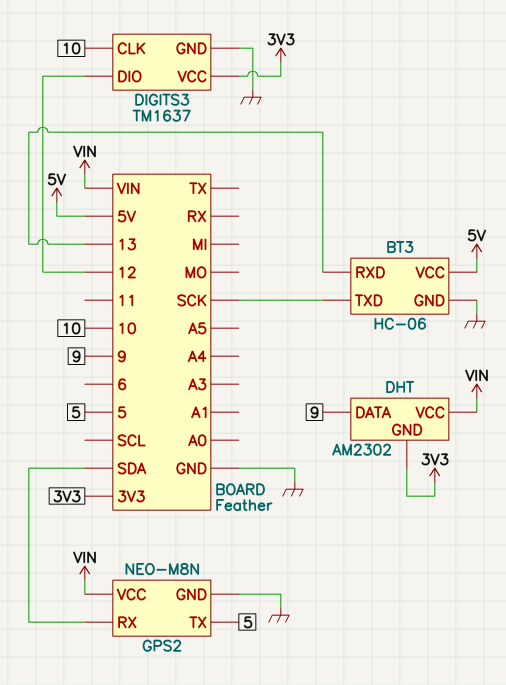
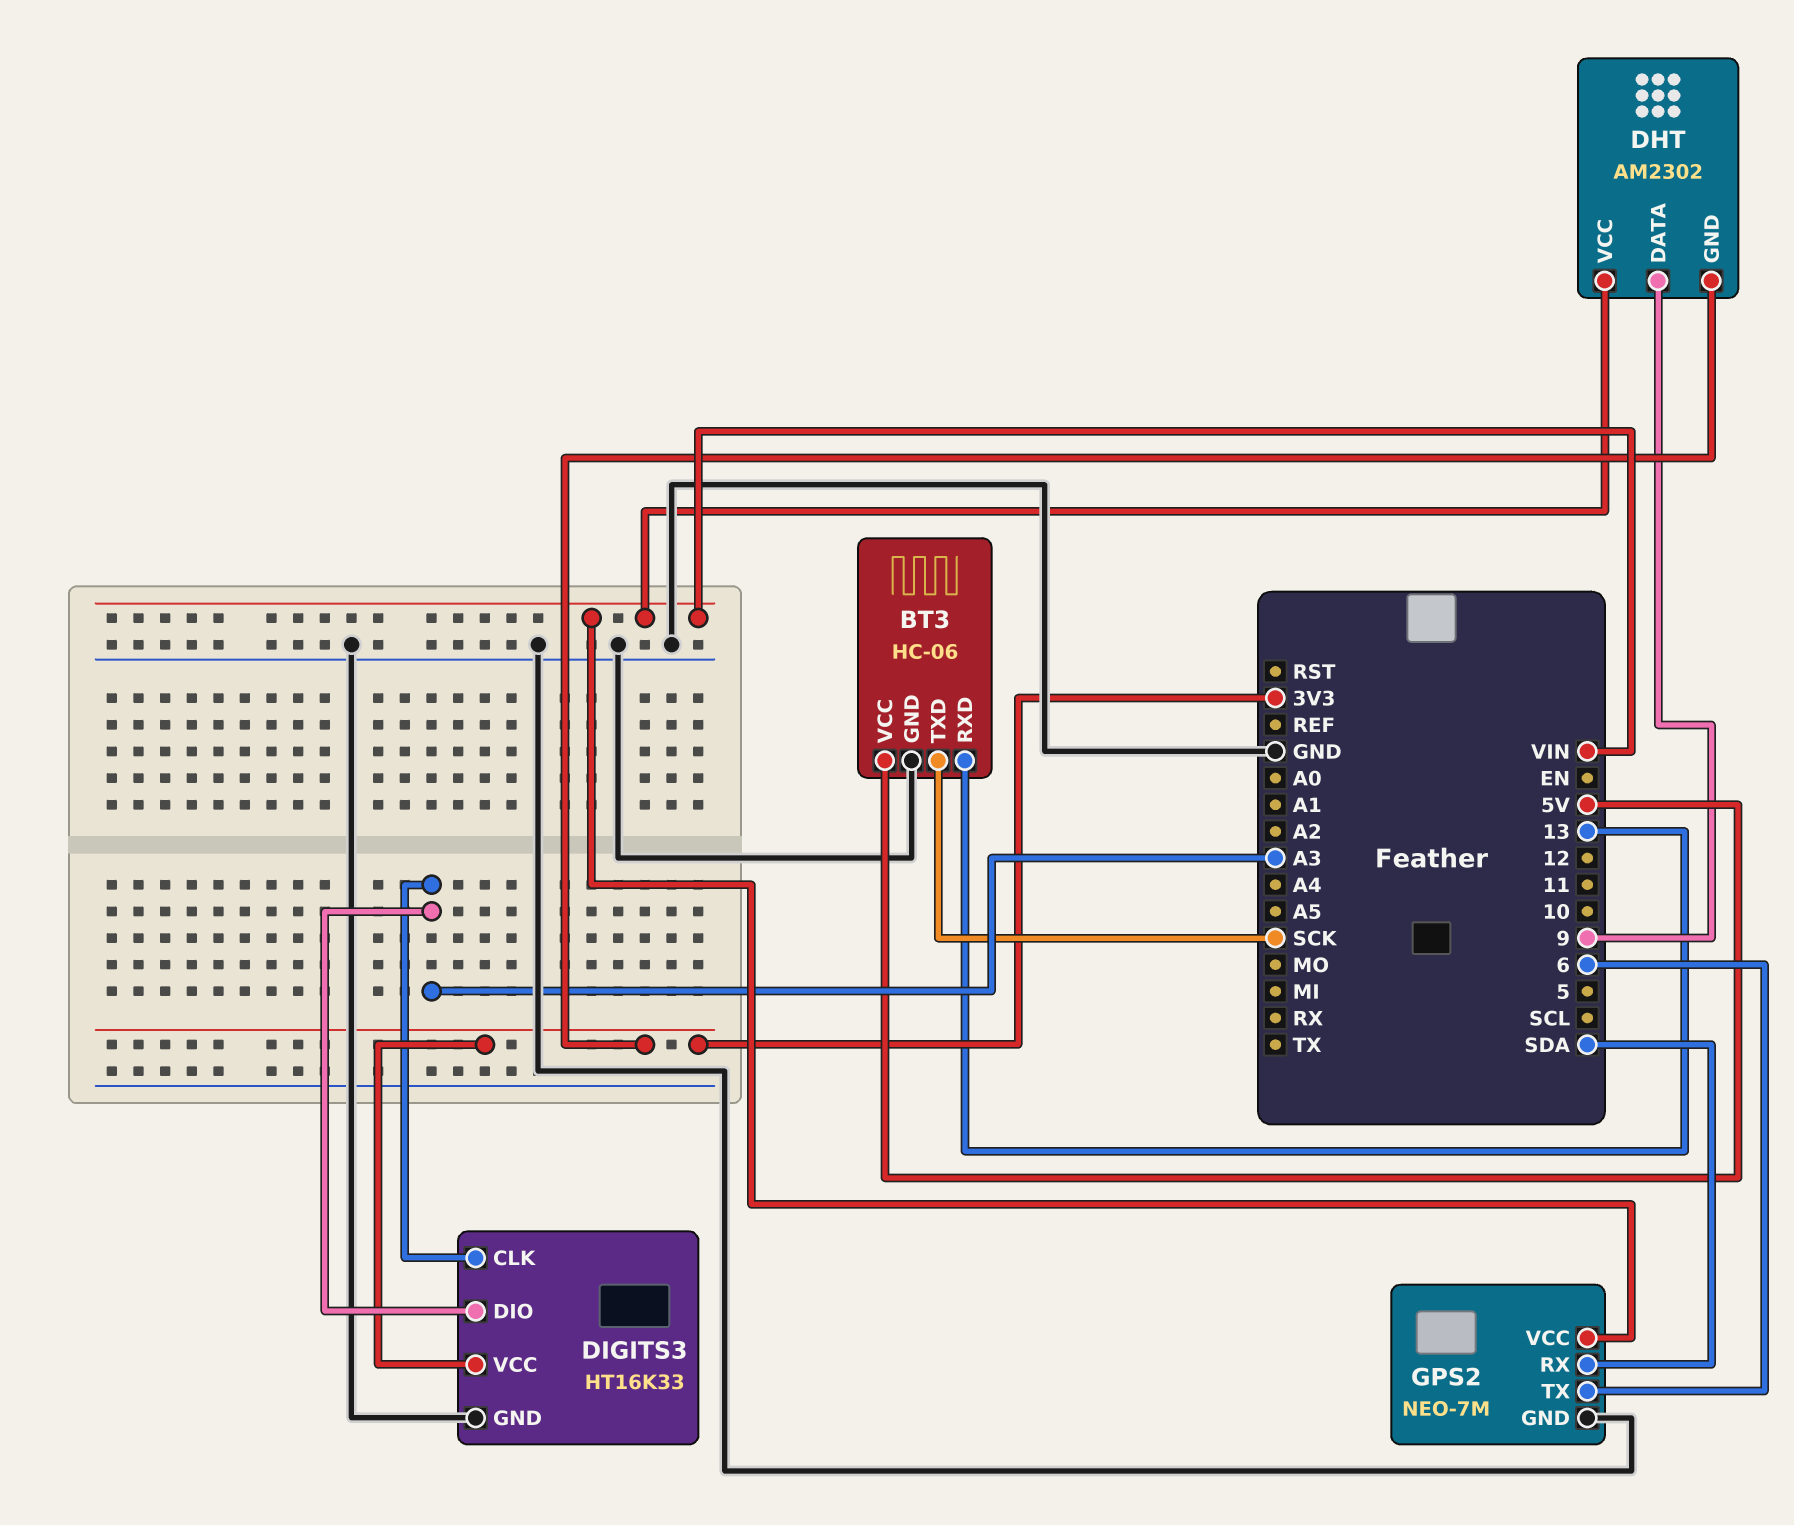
DIGITS3: TM1637 -> HT16K33
DIGITS3 pin CLK: 10 -> A3
DIGITS3 pin DIO: 12 -> A3
GPS2: NEO-M8N -> NEO-7M
GPS2 pin TX: 5 -> 6

